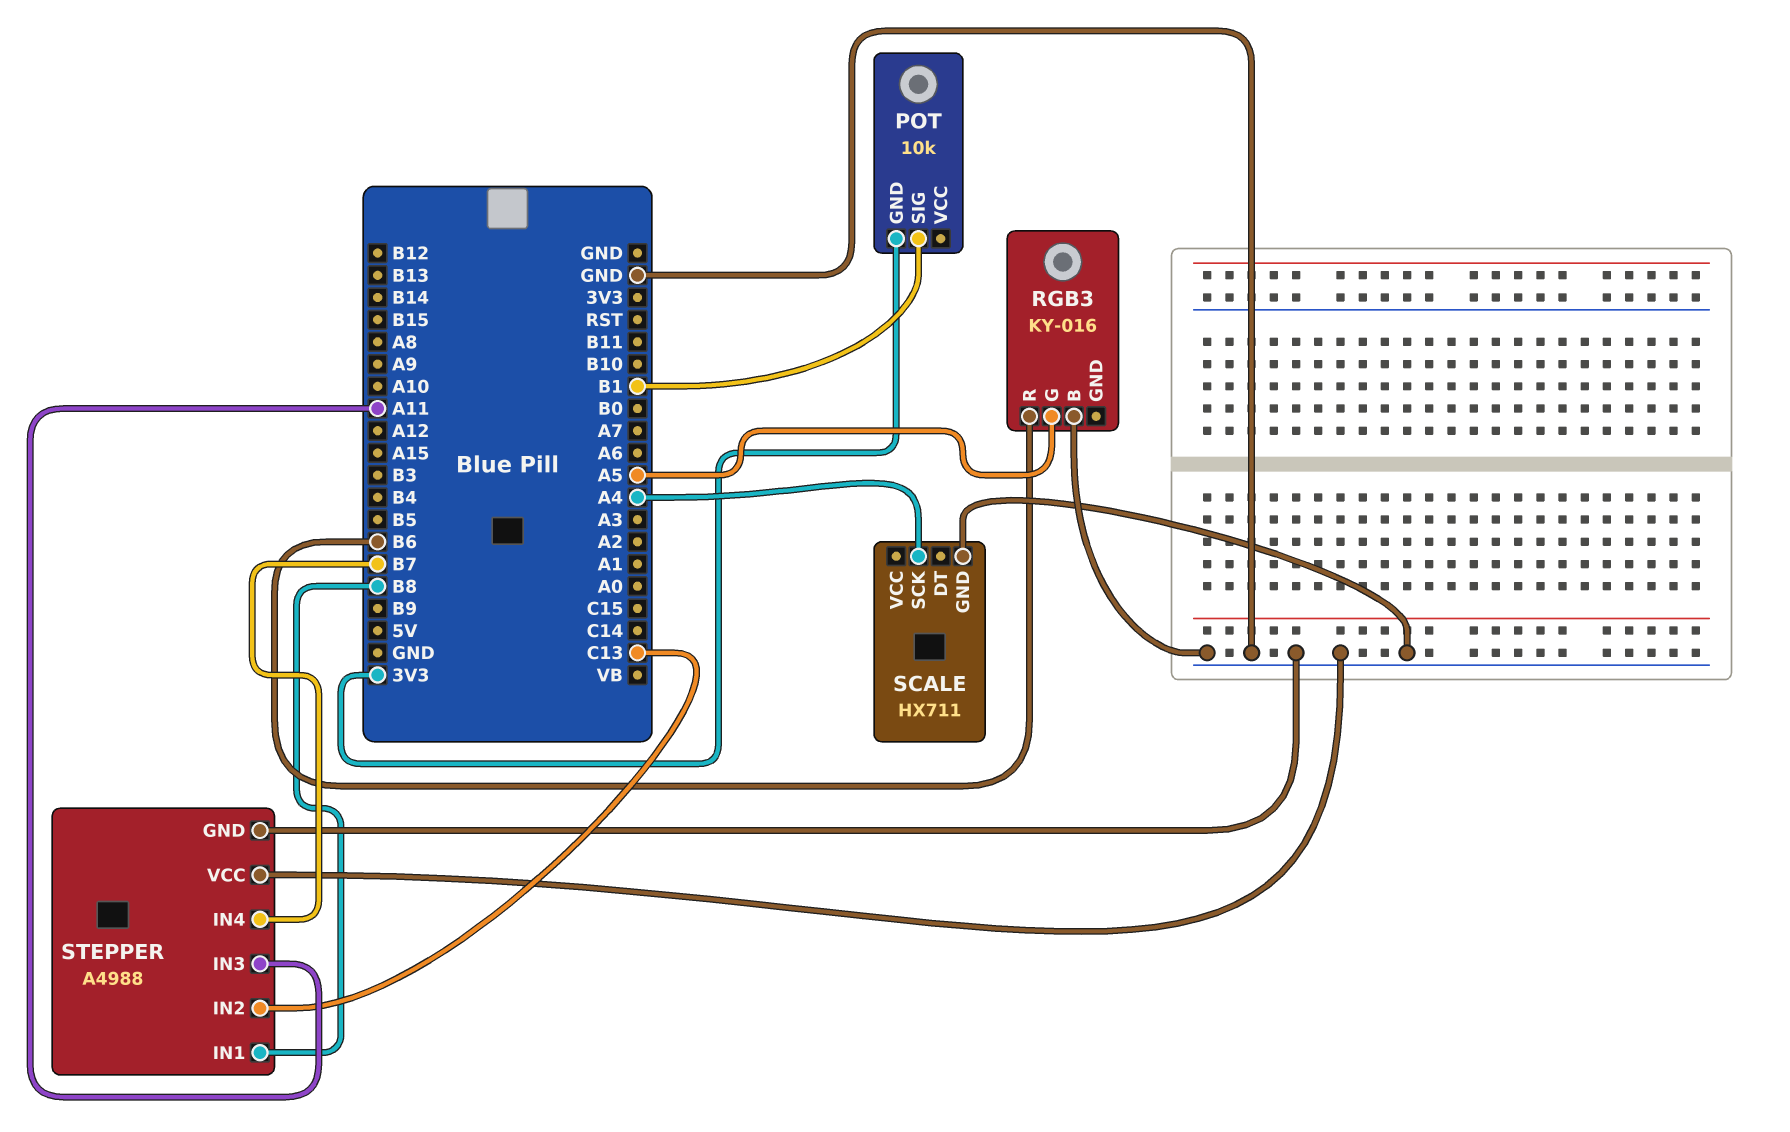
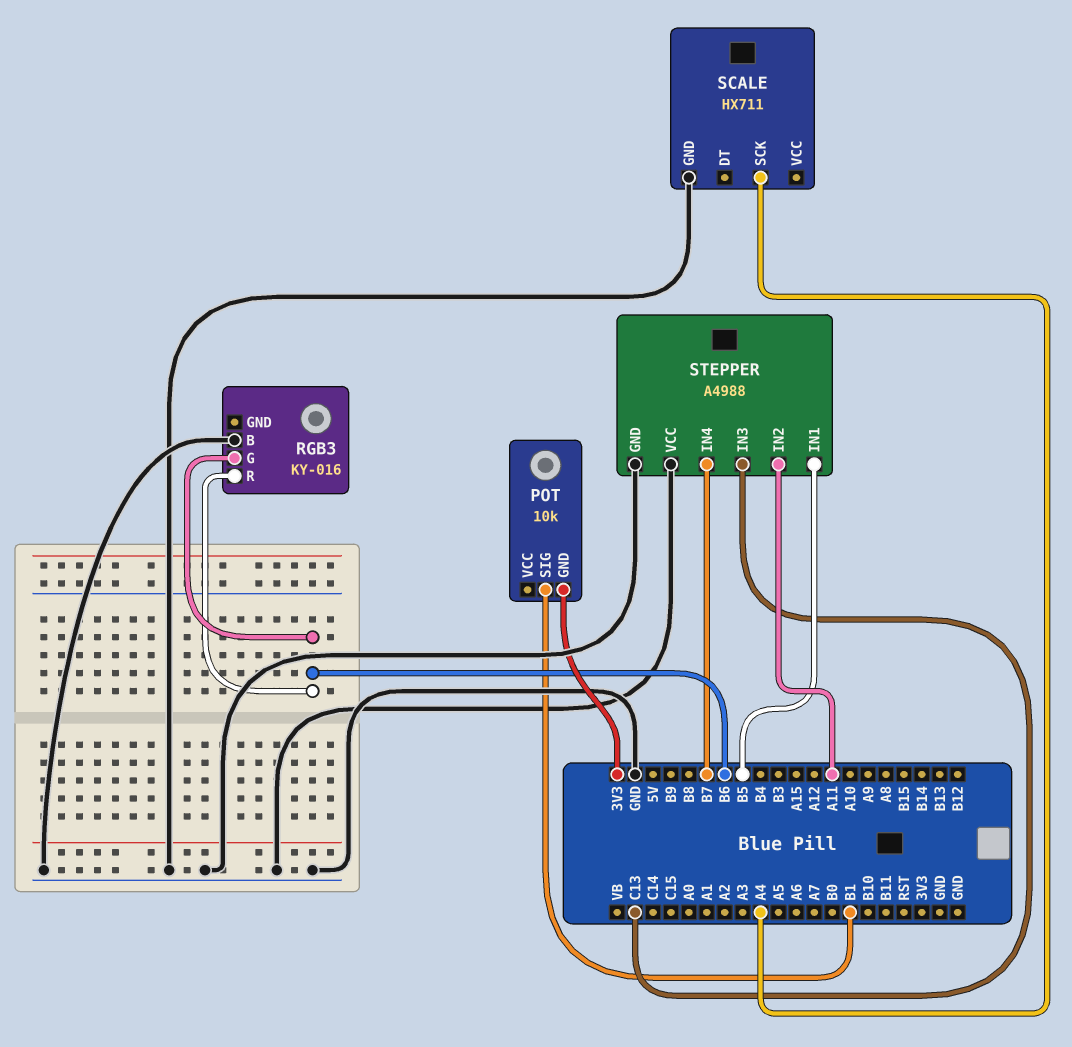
RGB3 pin G: A5 -> B6
STEPPER pin IN1: B8 -> B5
STEPPER pin IN2: C13 -> A11
STEPPER pin IN3: A11 -> C13

